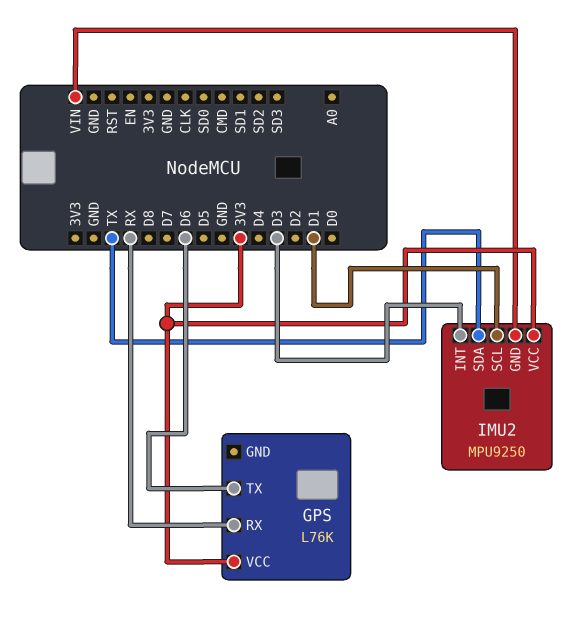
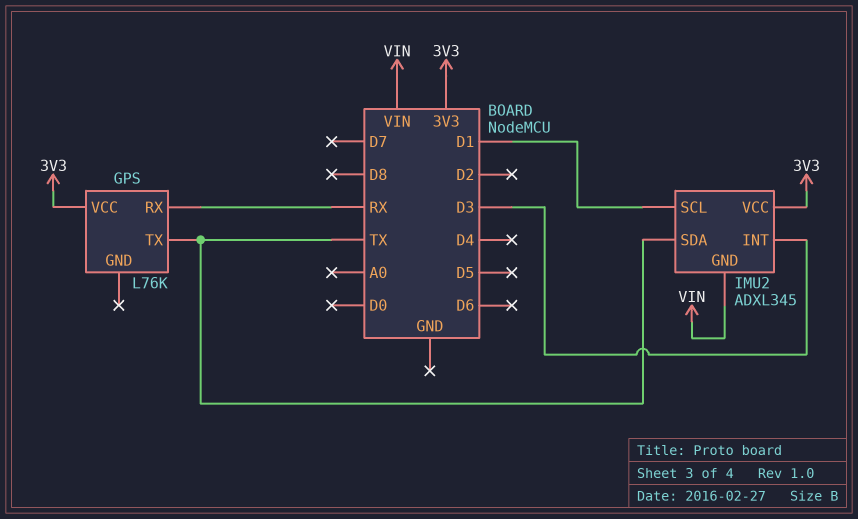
GPS pin TX: D6 -> TX
IMU2: MPU9250 -> ADXL345

